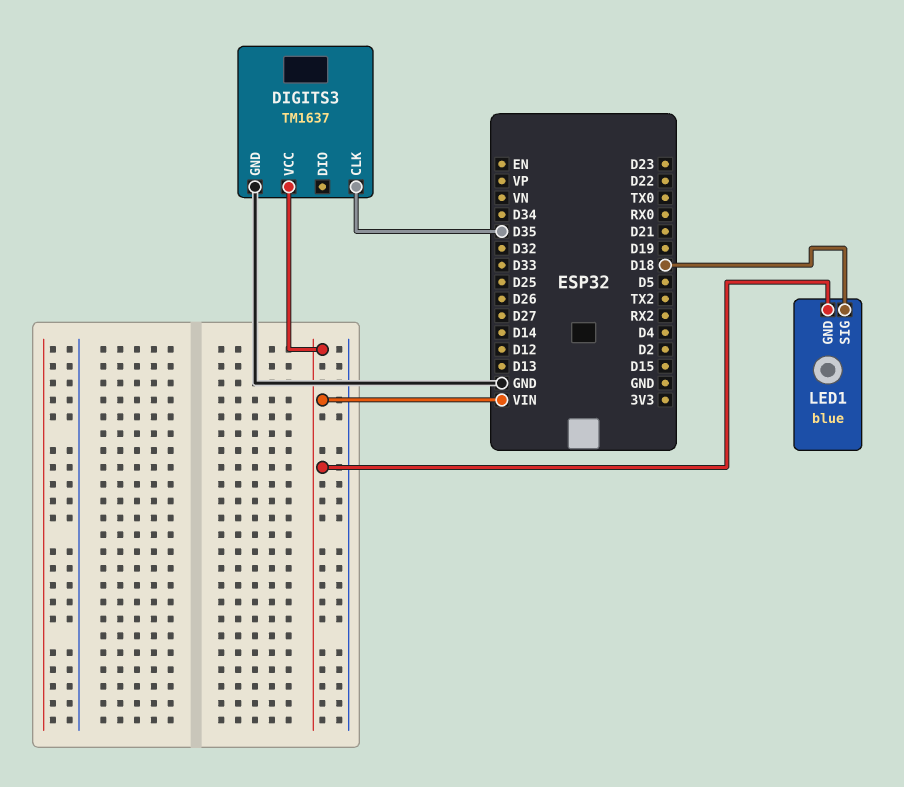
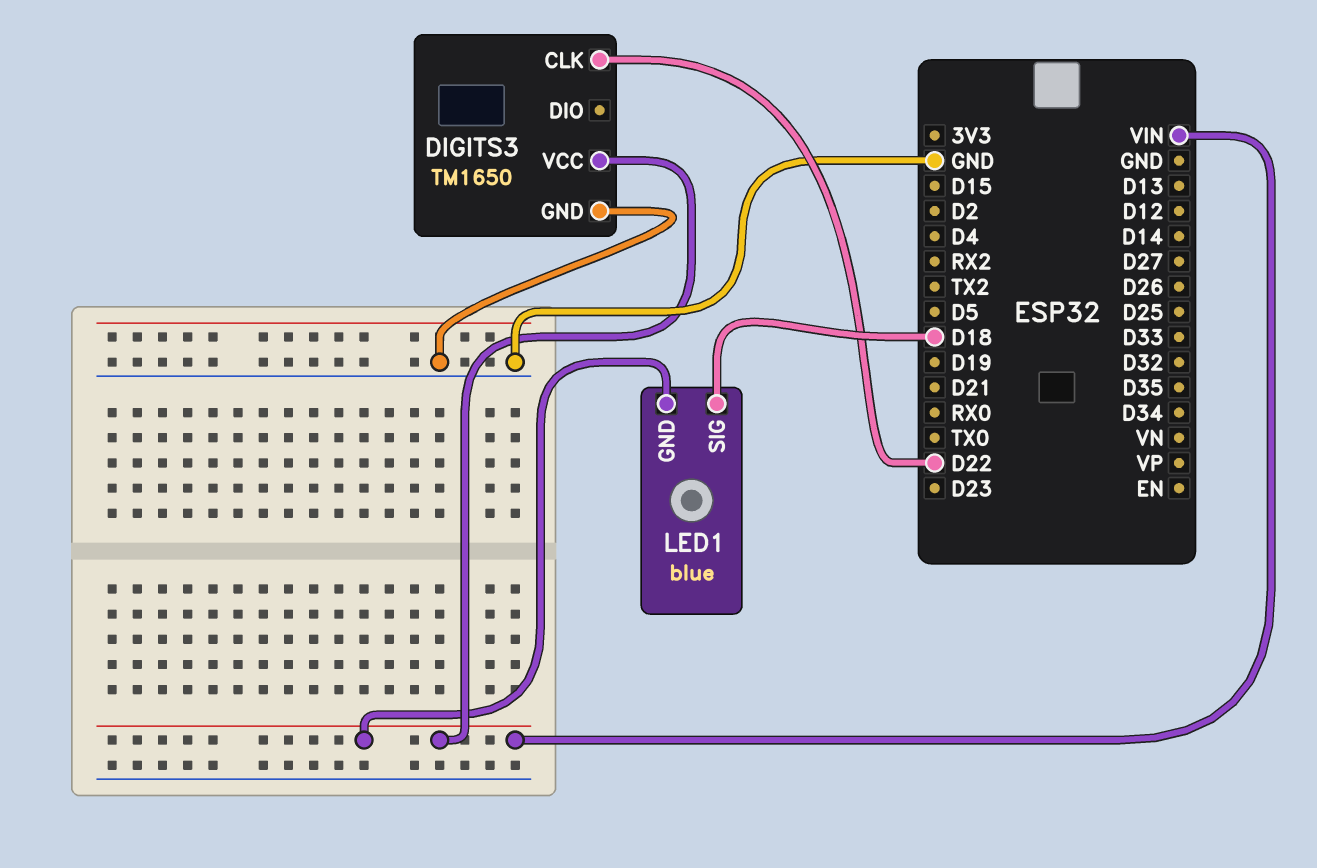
DIGITS3: TM1637 -> TM1650
DIGITS3 pin CLK: D35 -> D22

